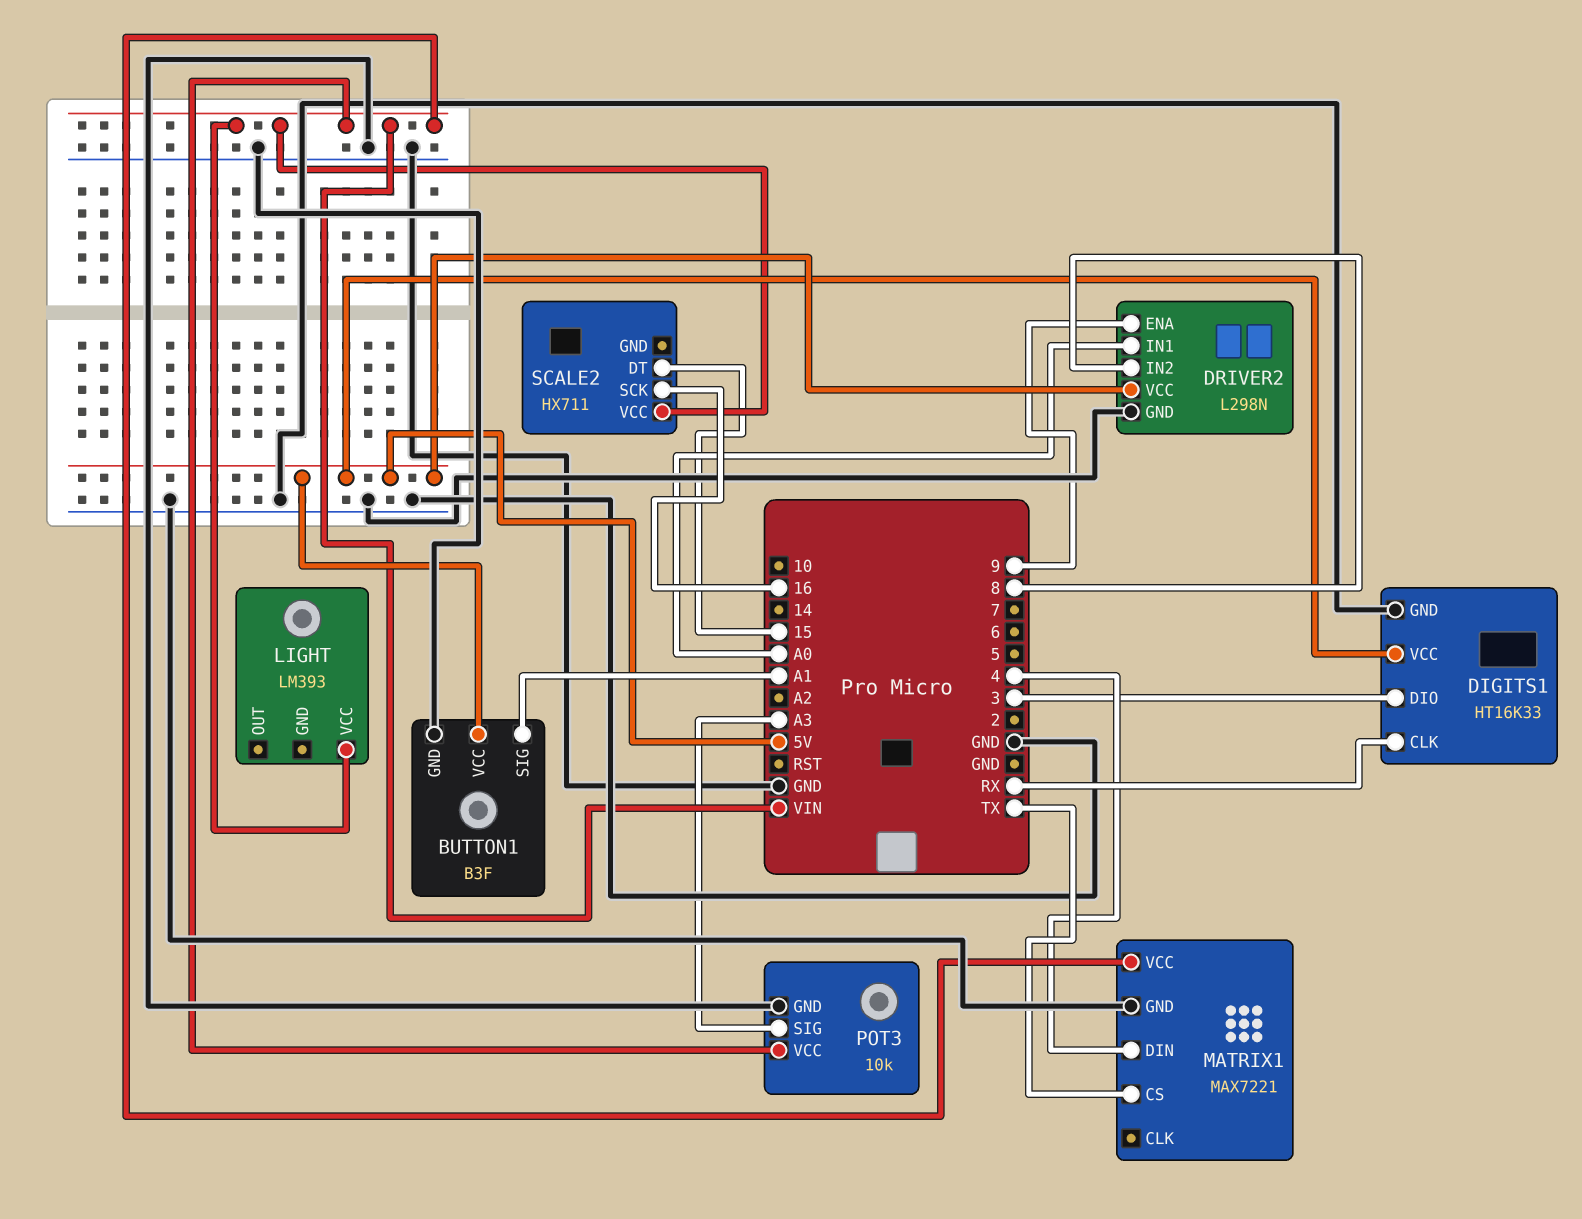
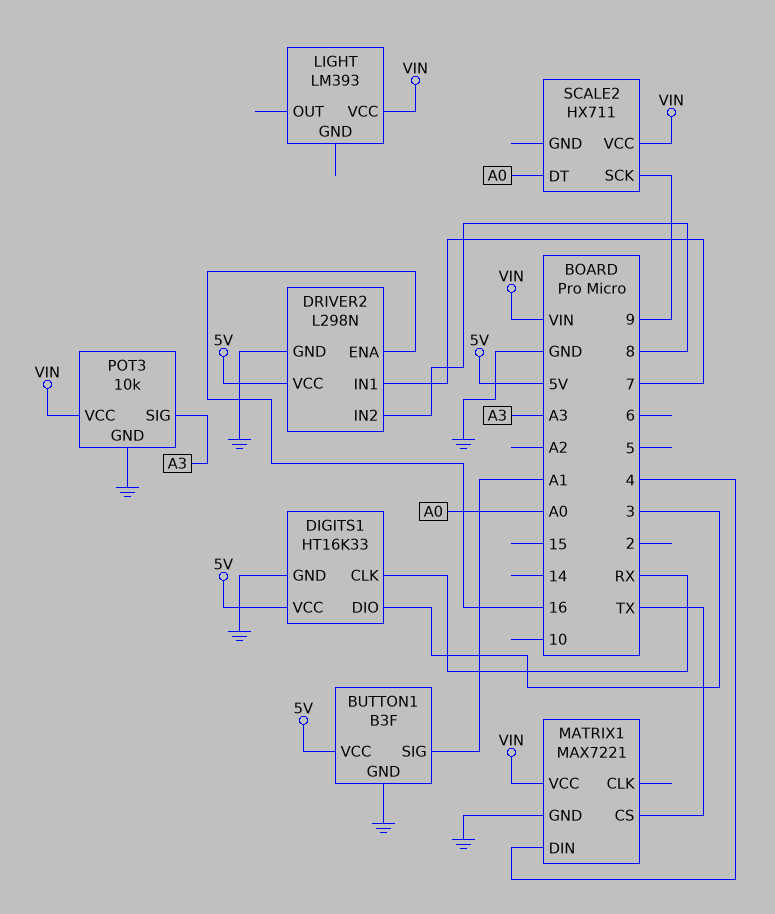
DRIVER2 pin ENA: 9 -> 16
DRIVER2 pin IN1: A0 -> 7
SCALE2 pin DT: 15 -> A0
SCALE2 pin SCK: 16 -> 9

